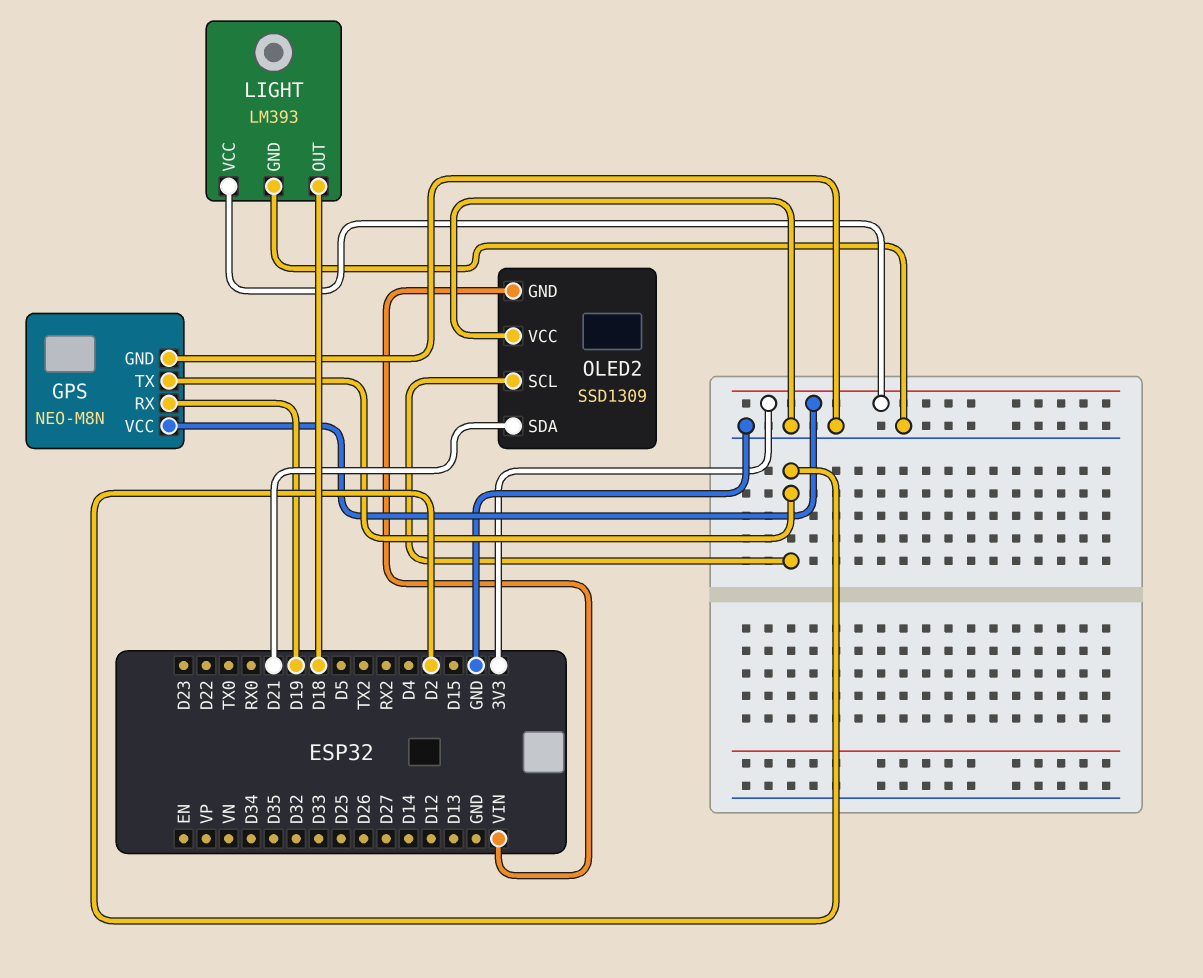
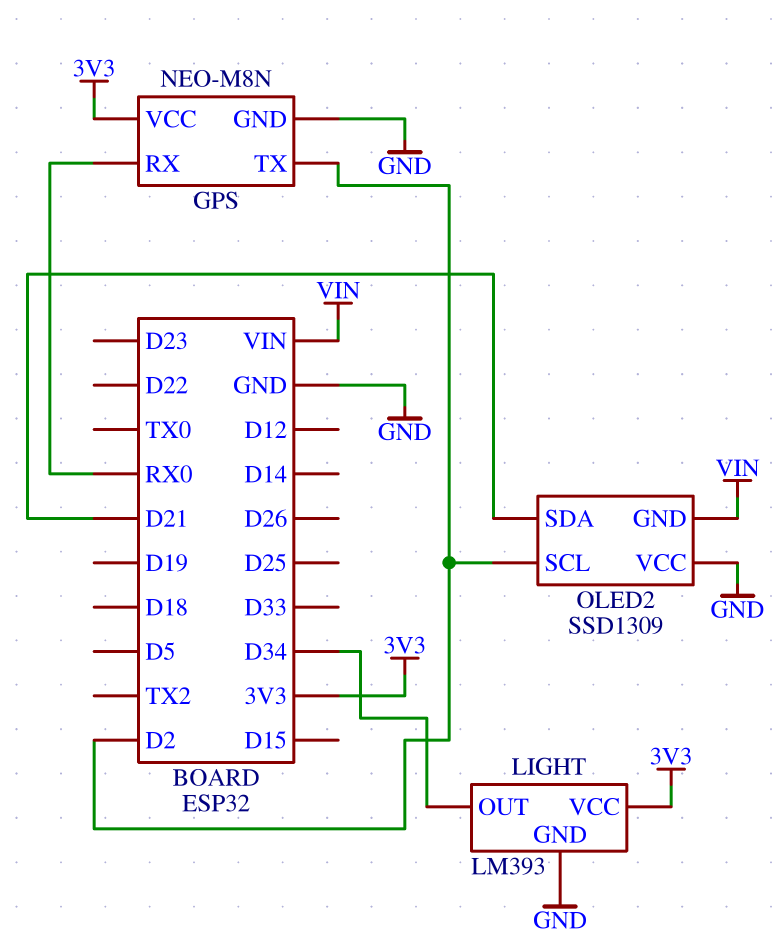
GPS pin RX: D19 -> RX0
LIGHT pin OUT: D18 -> D34

